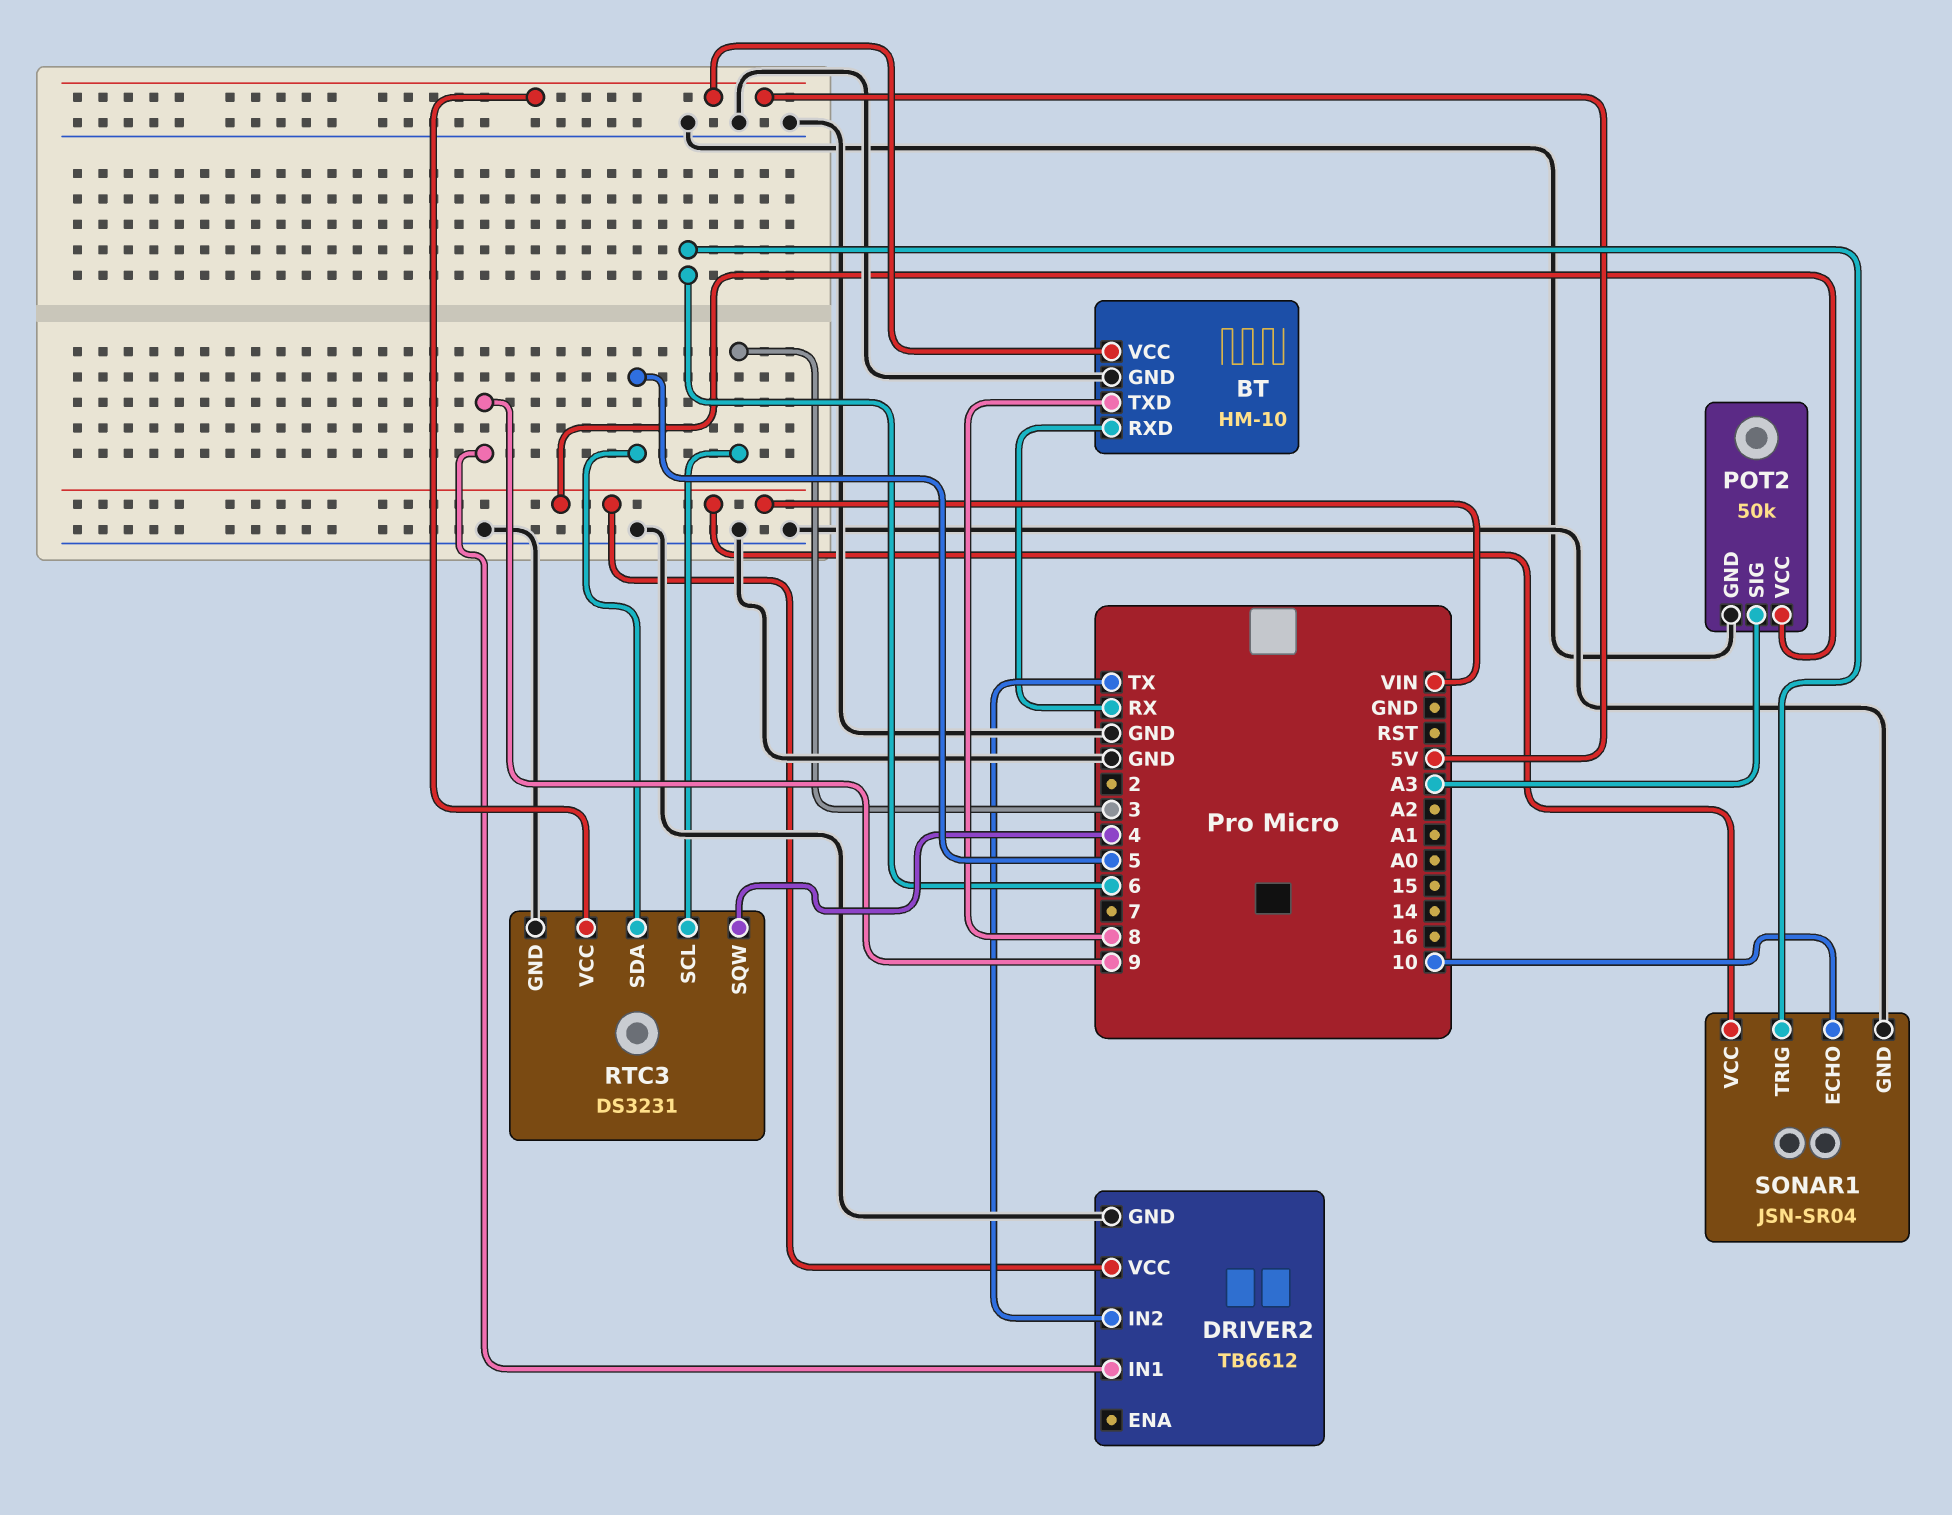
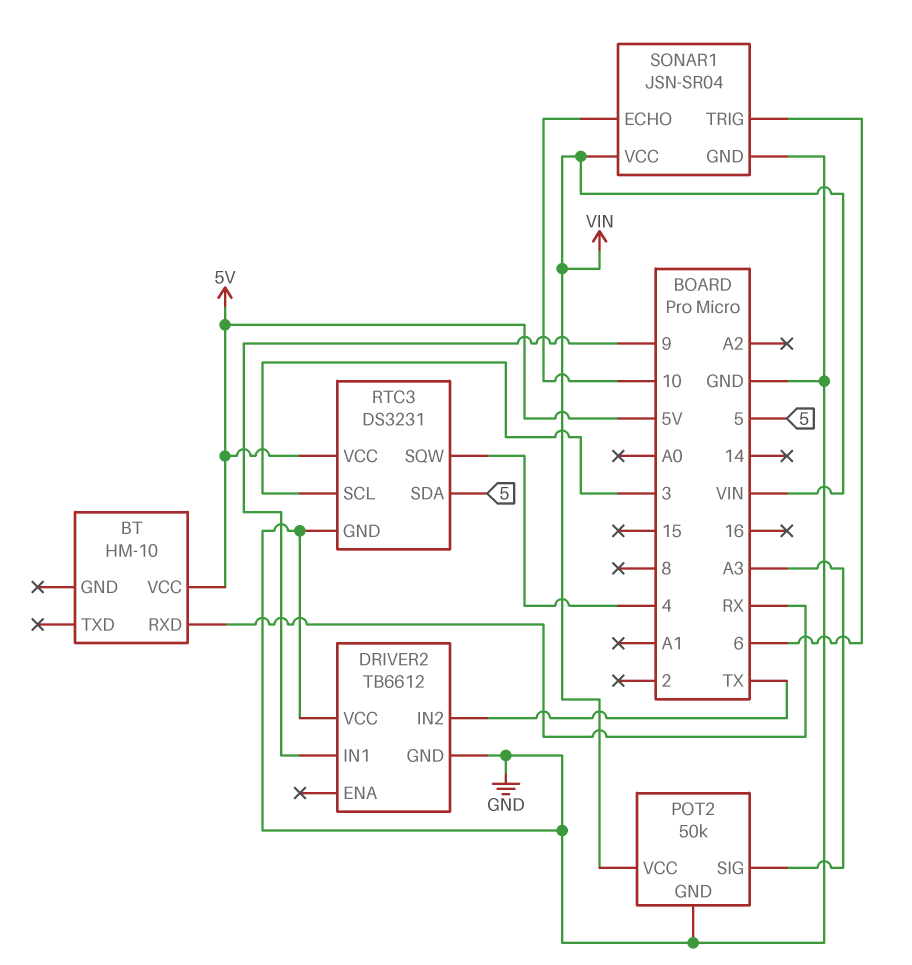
BT pin GND: GND -> none
BT pin TXD: 8 -> none
DRIVER2 pin VCC: VIN -> GND

